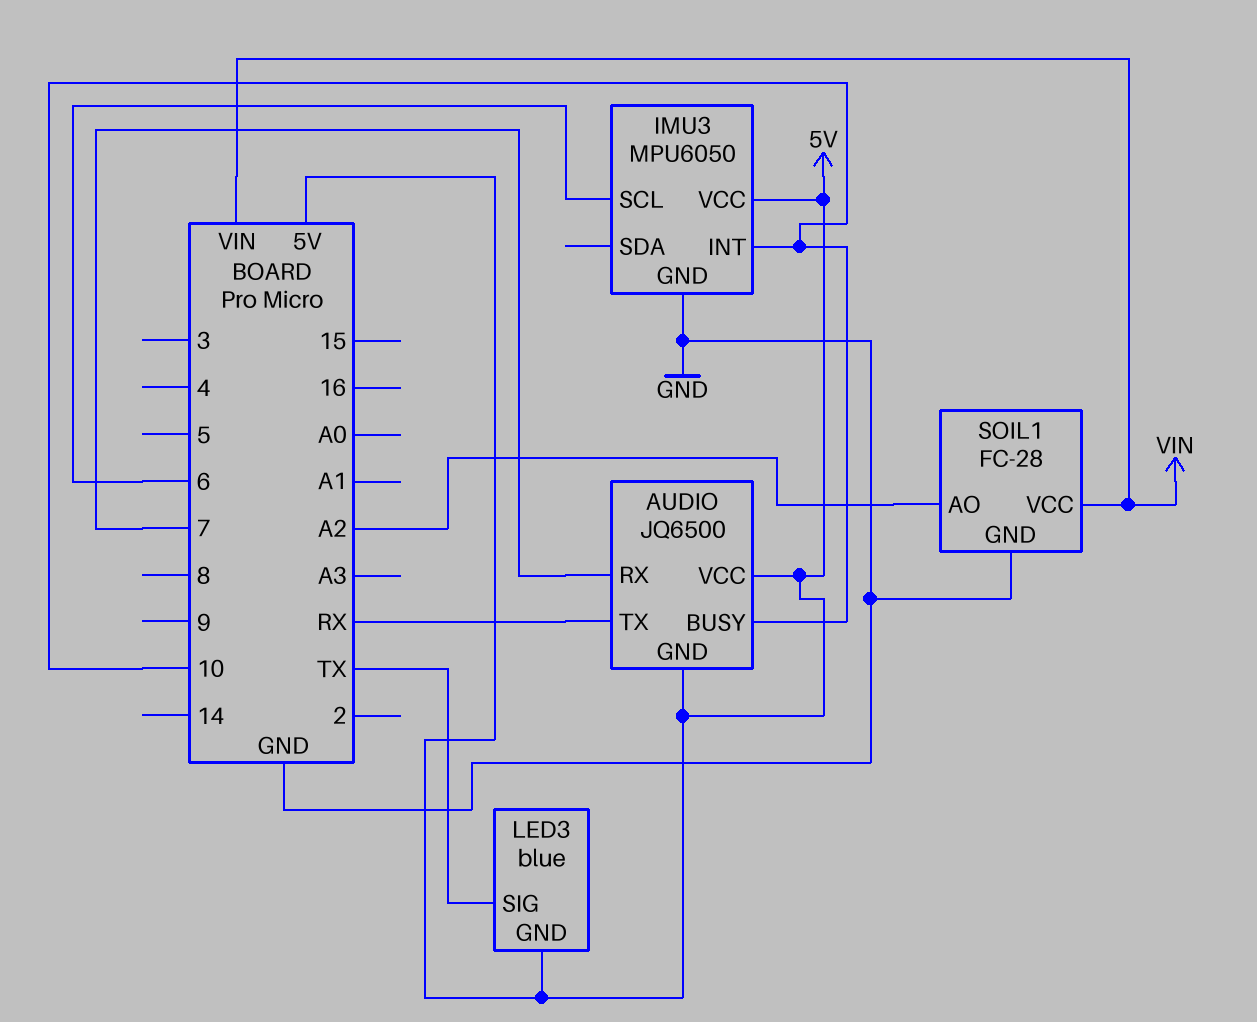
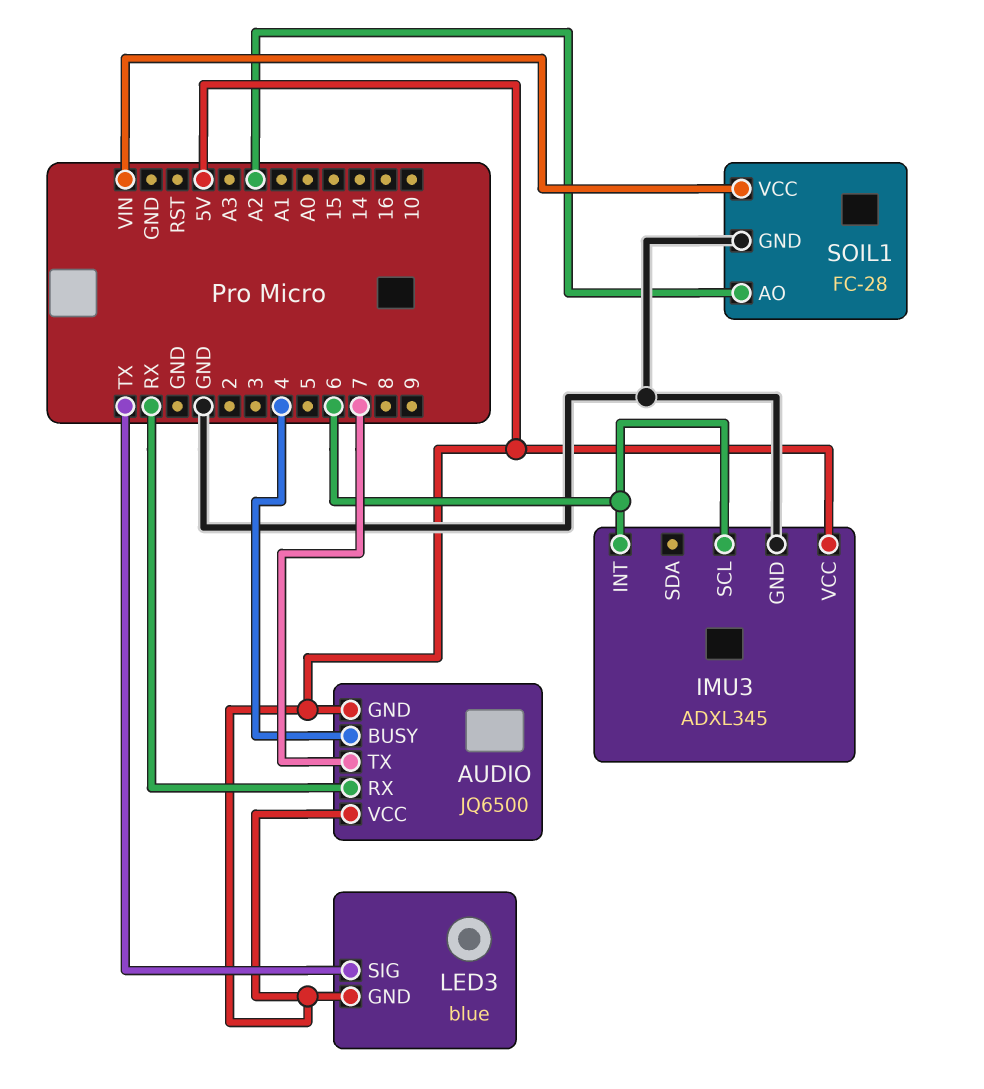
AUDIO pin BUSY: 10 -> 4
AUDIO pin RX: 7 -> RX
AUDIO pin TX: RX -> 7
IMU3: MPU6050 -> ADXL345
IMU3 pin INT: 10 -> 6

